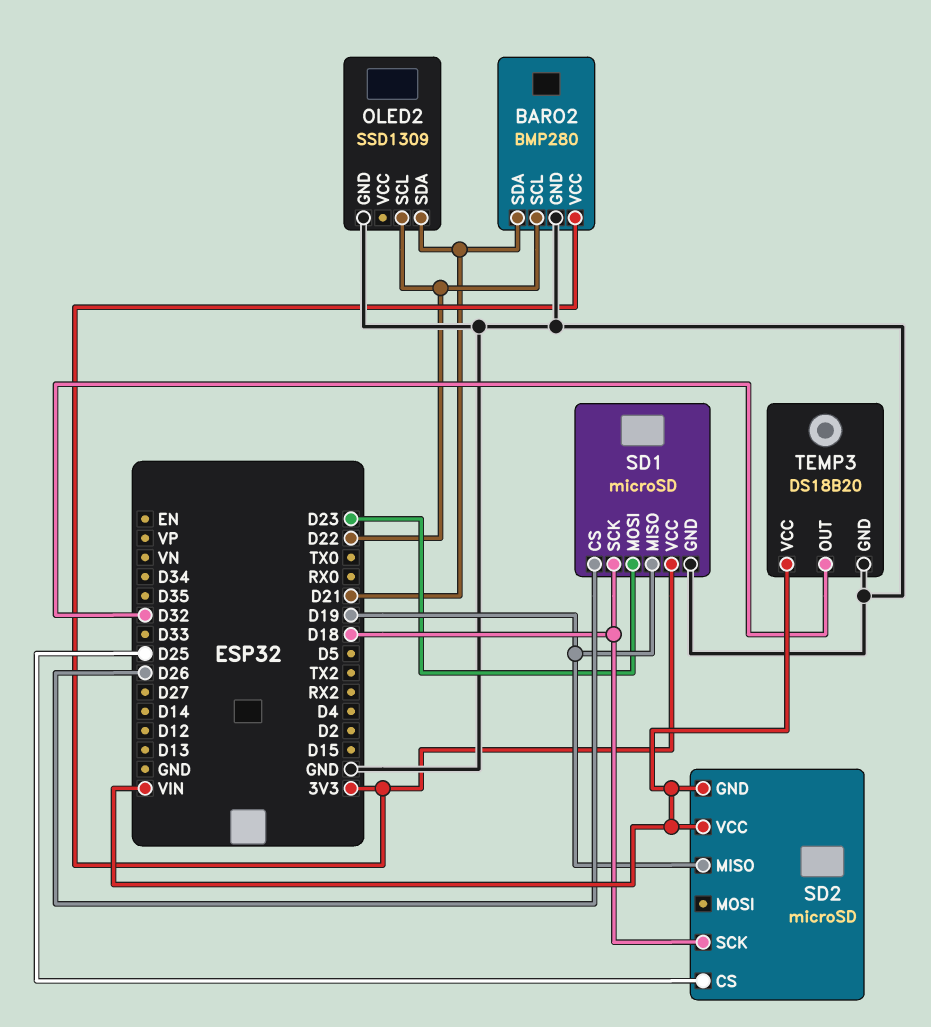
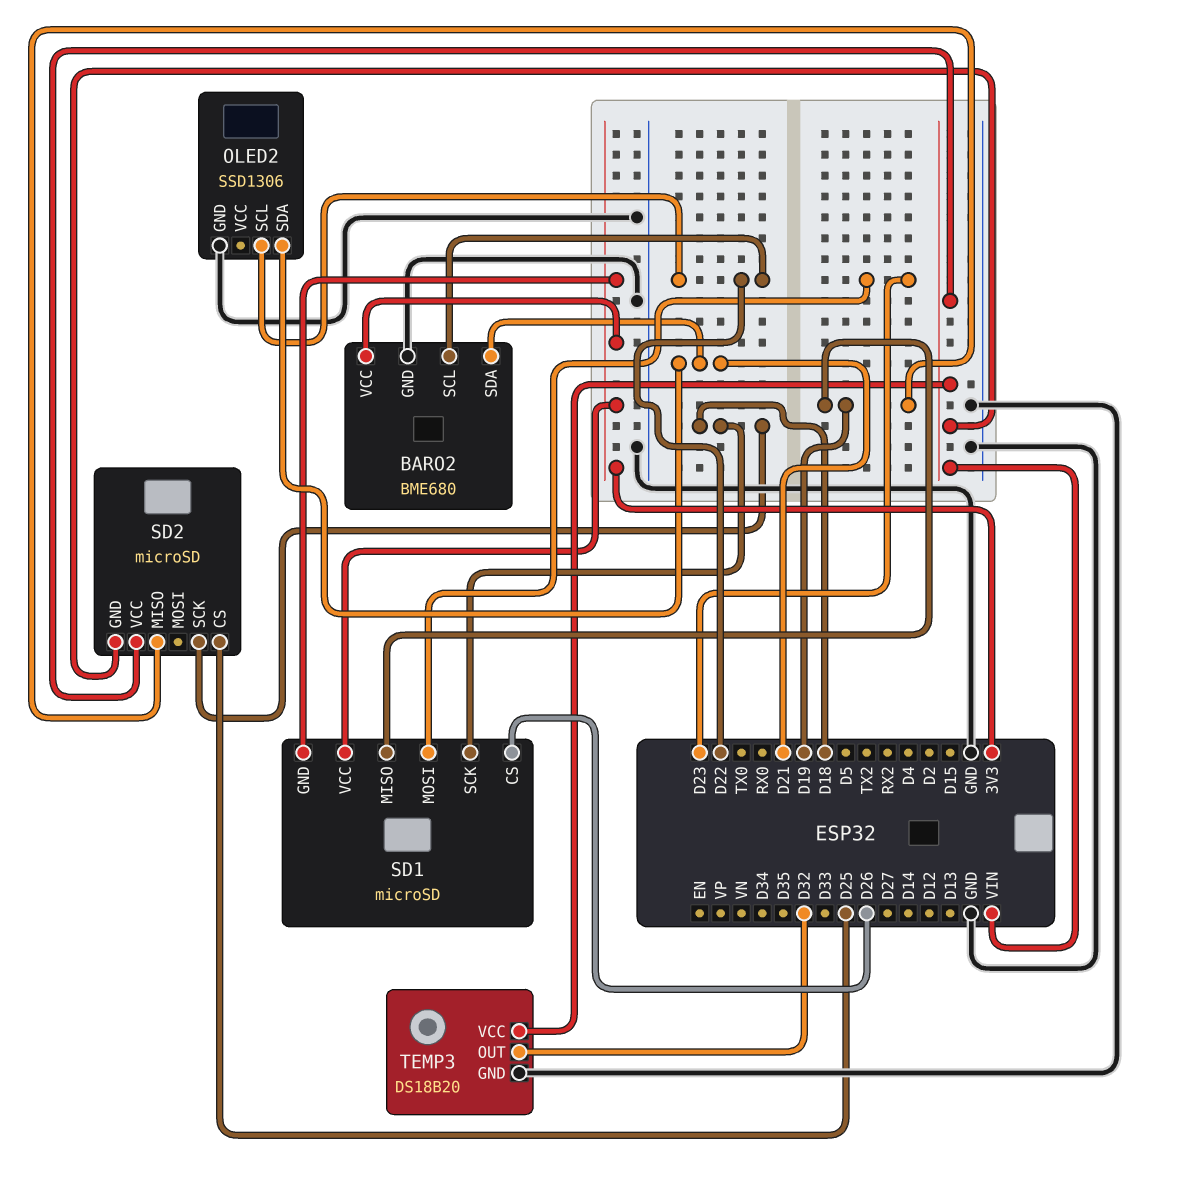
BARO2: BMP280 -> BME680
OLED2: SSD1309 -> SSD1306
SD1 pin GND: GND -> 3V3

